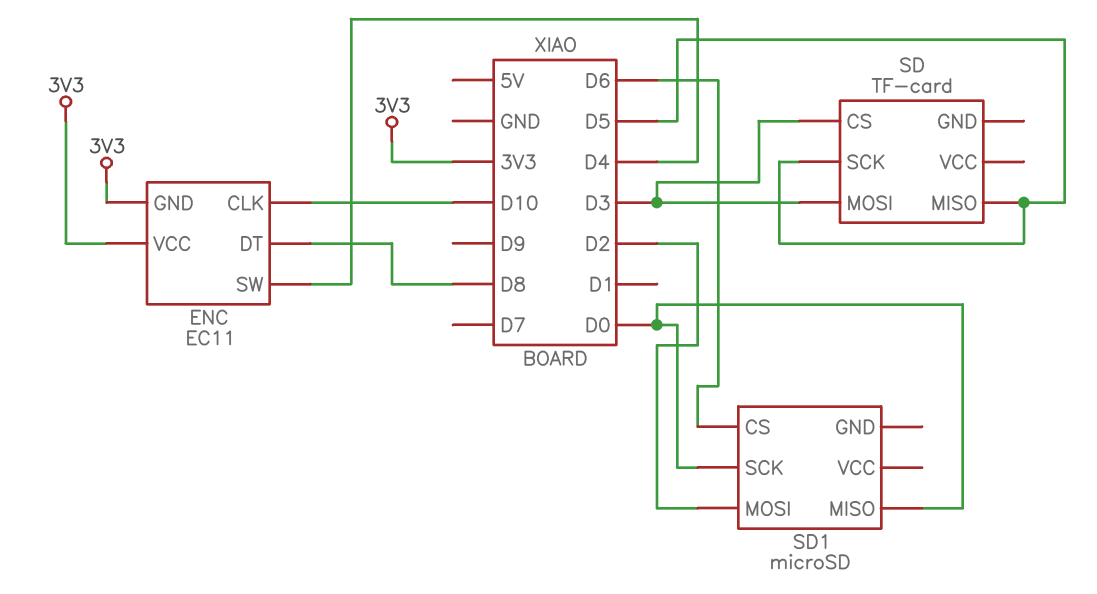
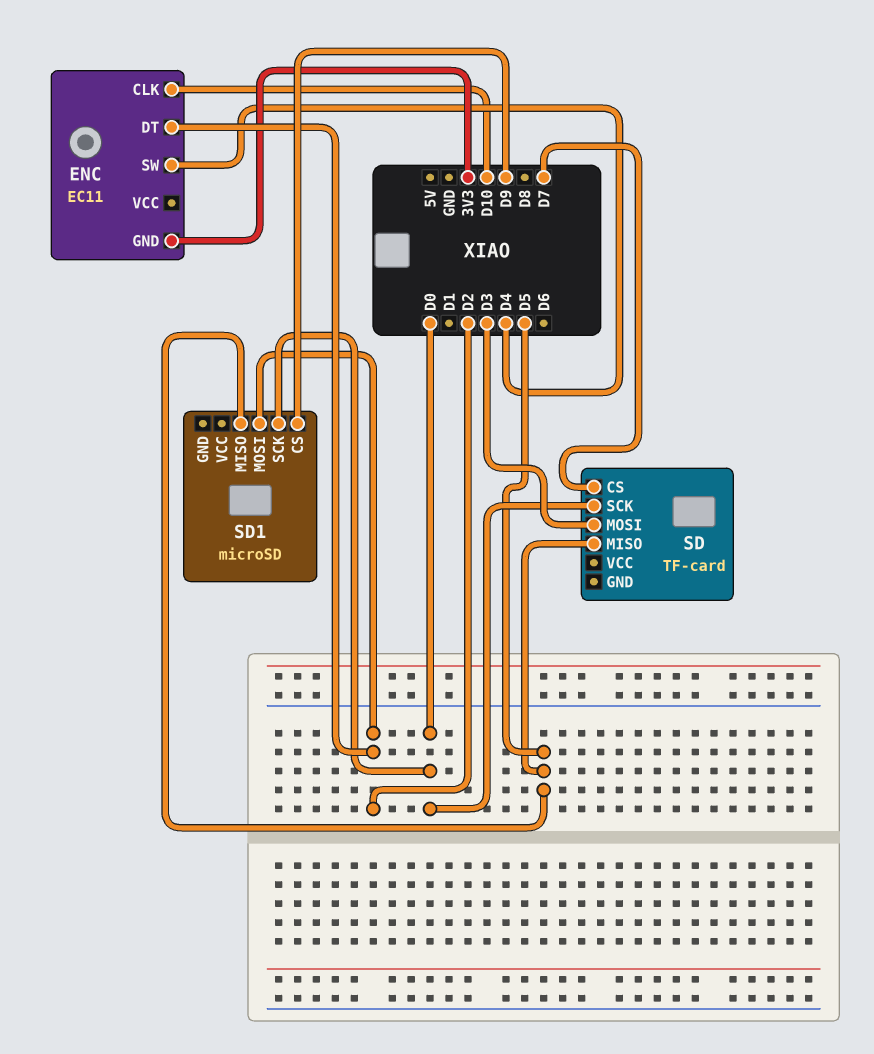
ENC pin DT: D8 -> D2
ENC pin VCC: 3V3 -> none
SD pin CS: D3 -> D7
SD pin SCK: D5 -> D0
SD1 pin CS: D6 -> D9
SD1 pin MISO: D0 -> D5

